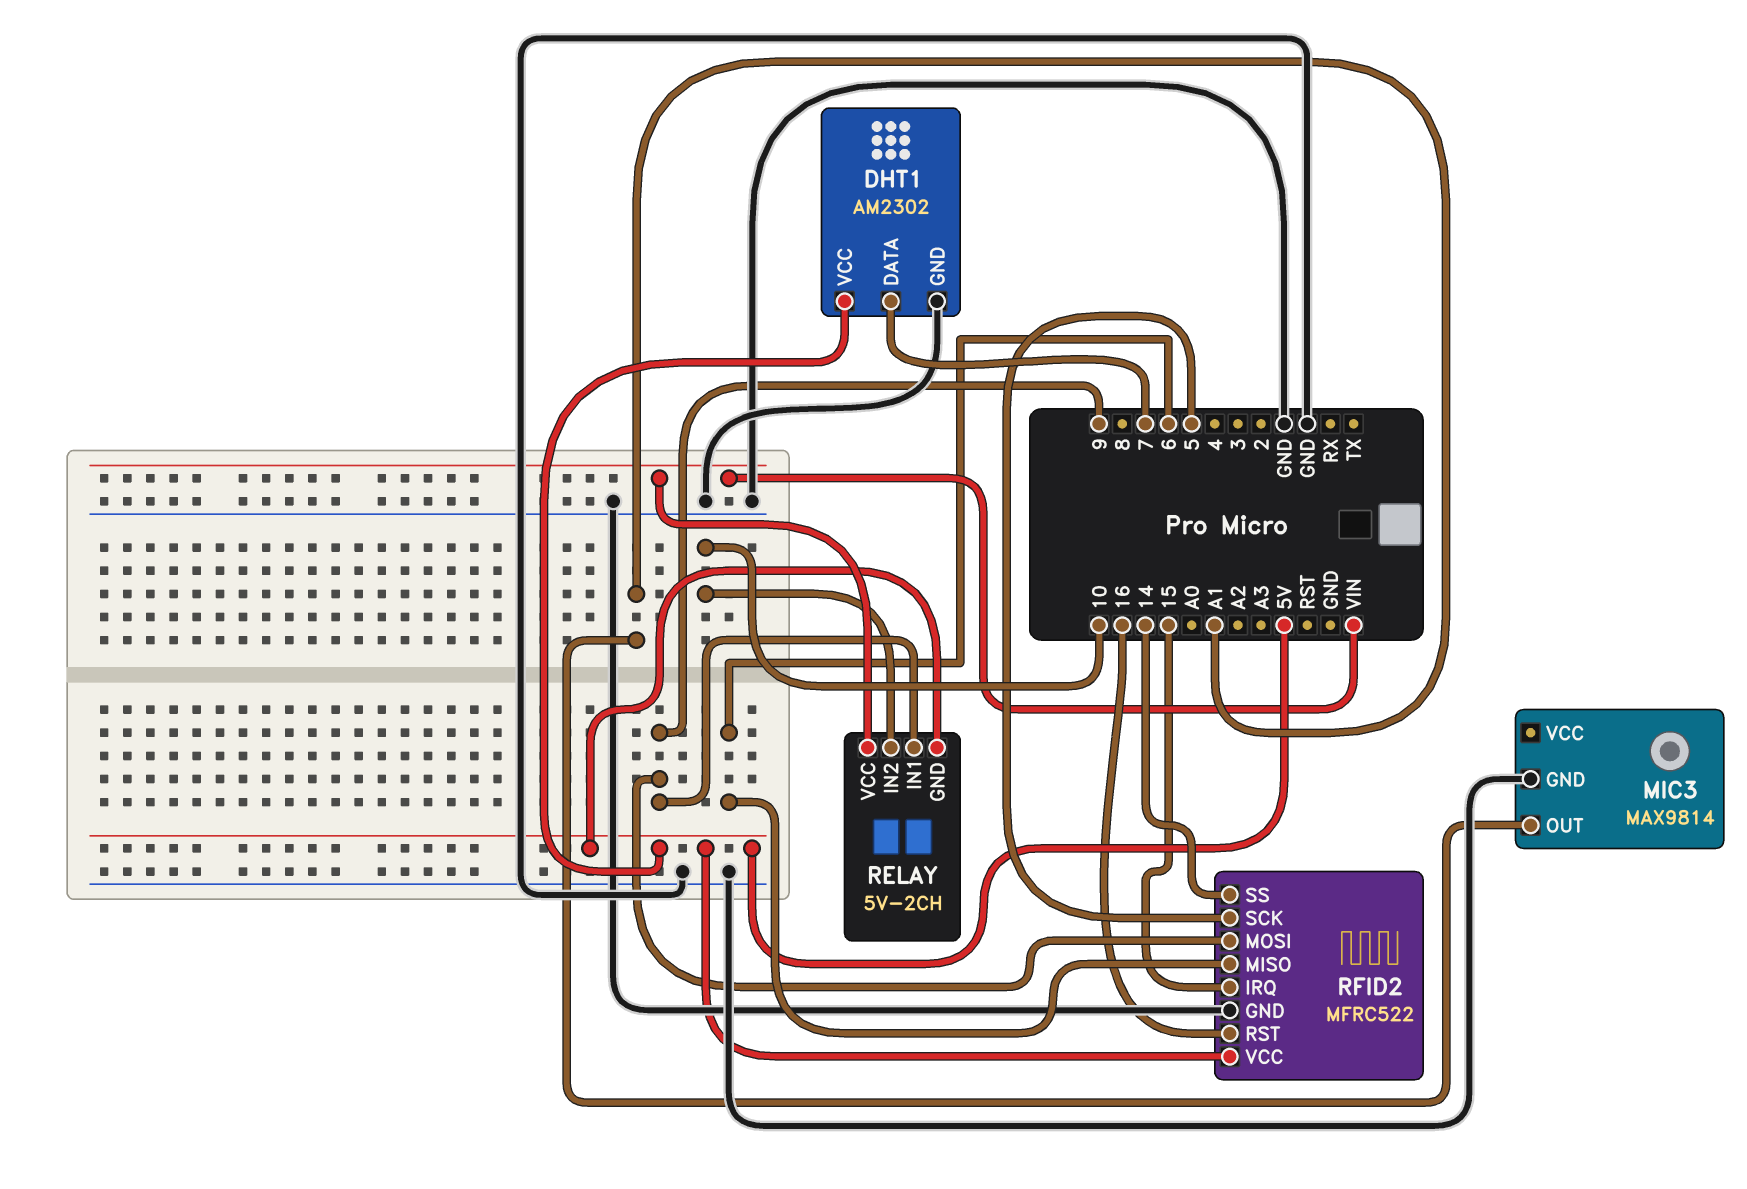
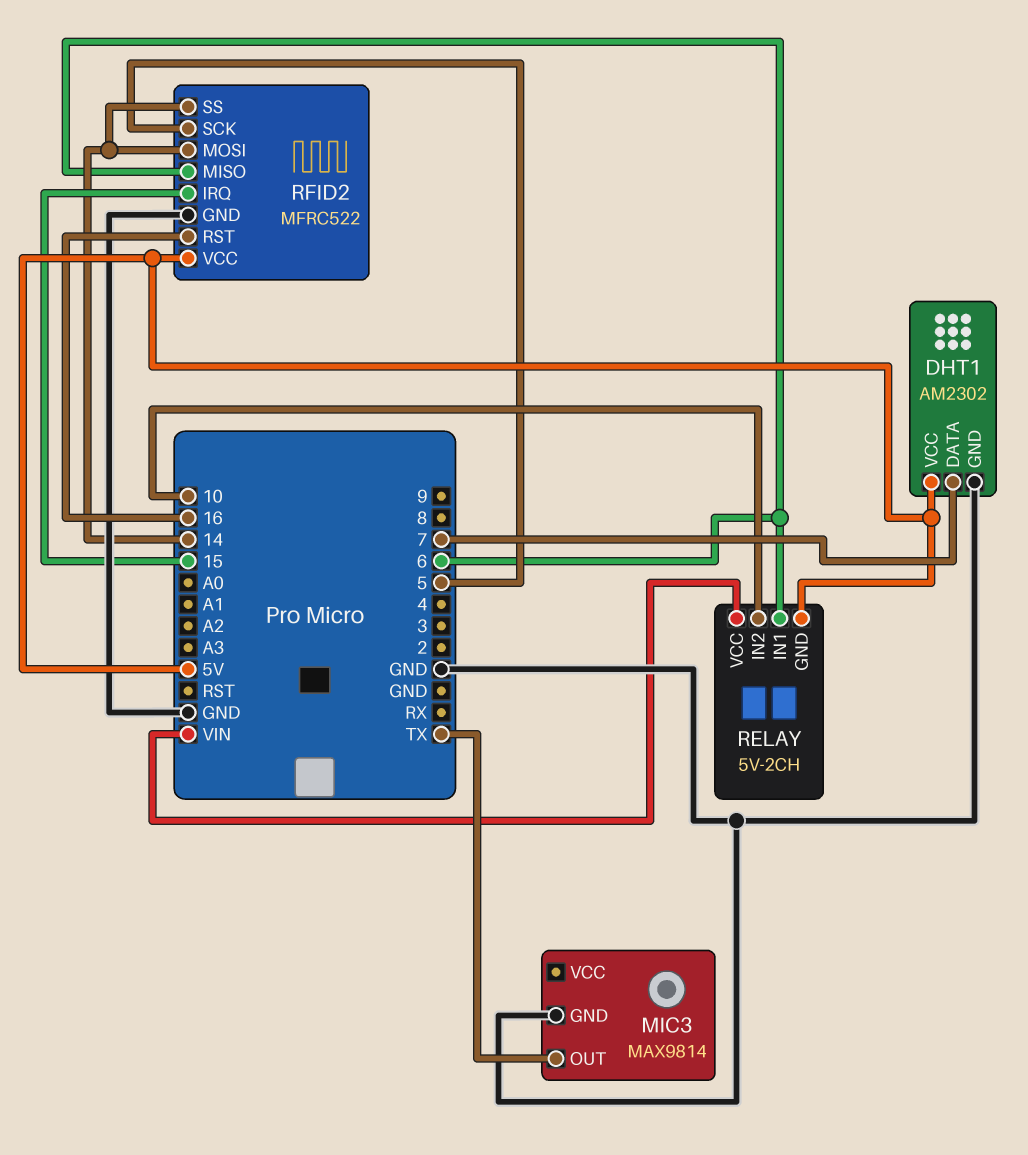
MIC3 pin OUT: A1 -> TX
RELAY pin IN1: 9 -> 6
RFID2 pin MOSI: 9 -> 14

